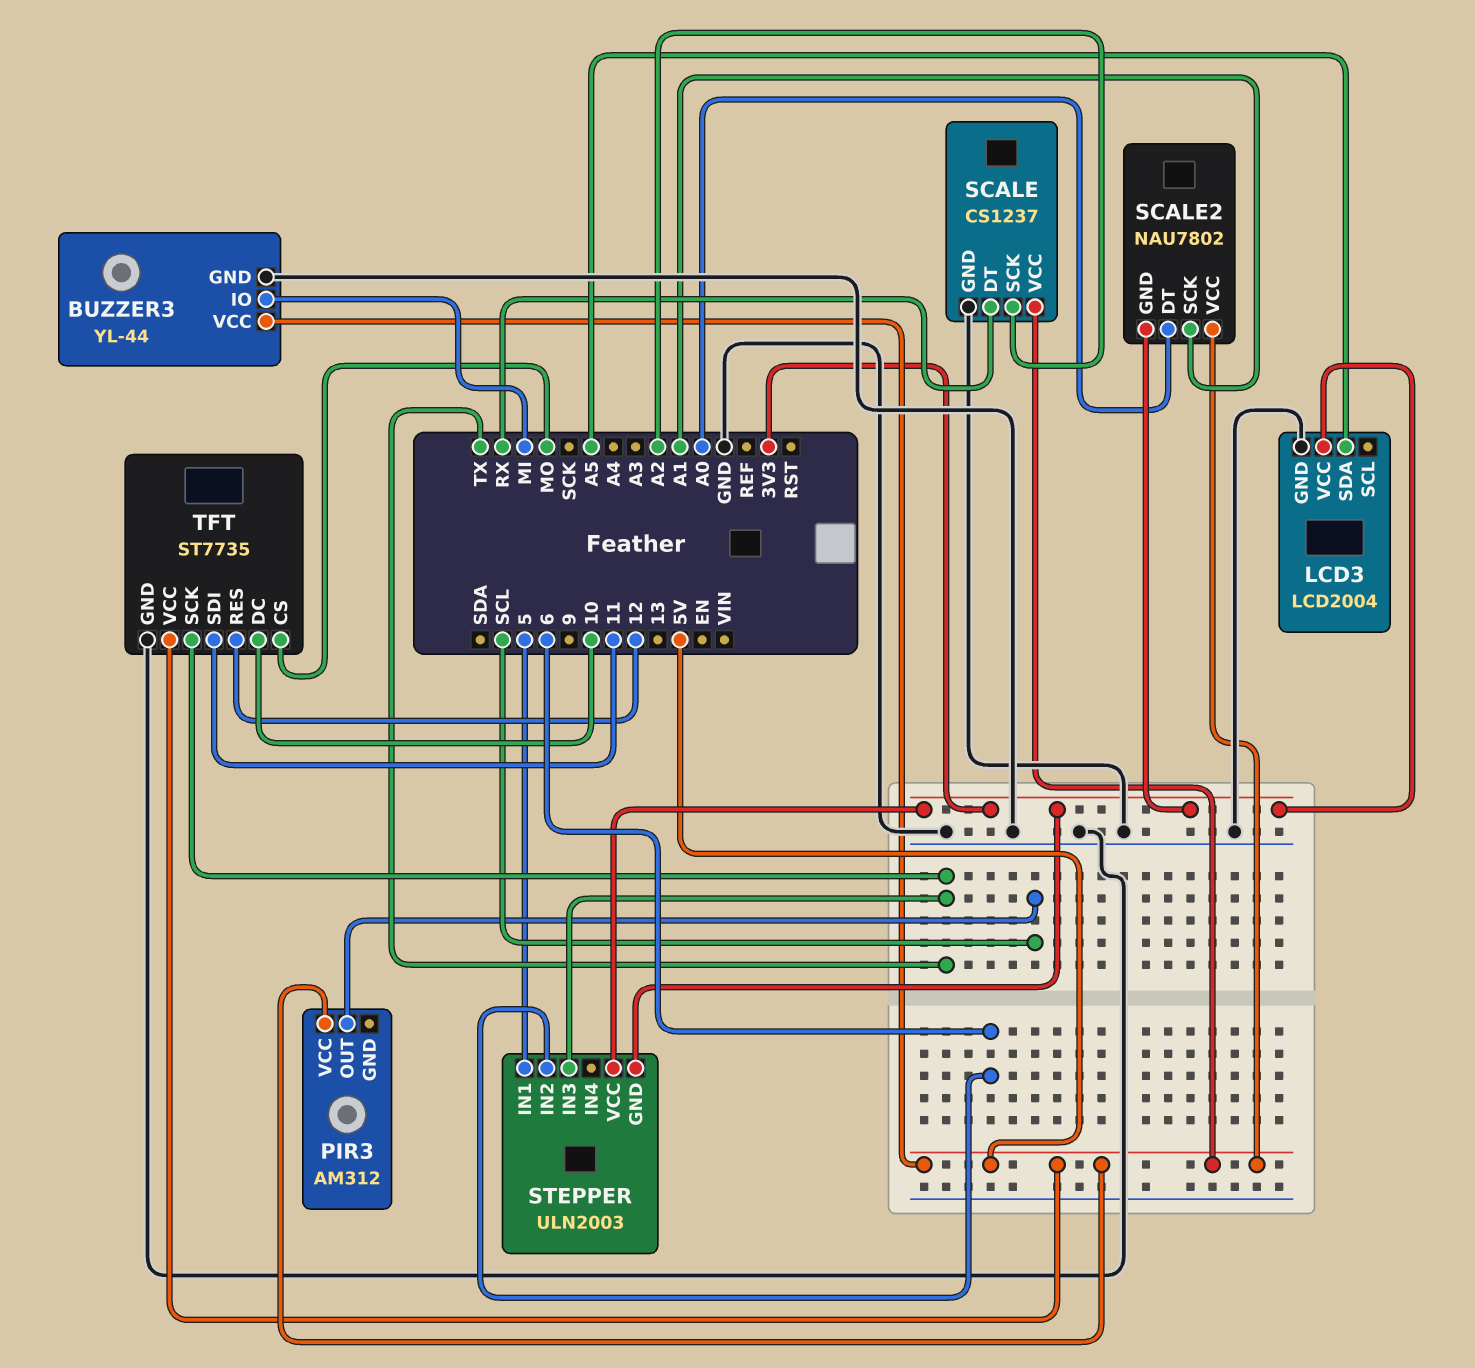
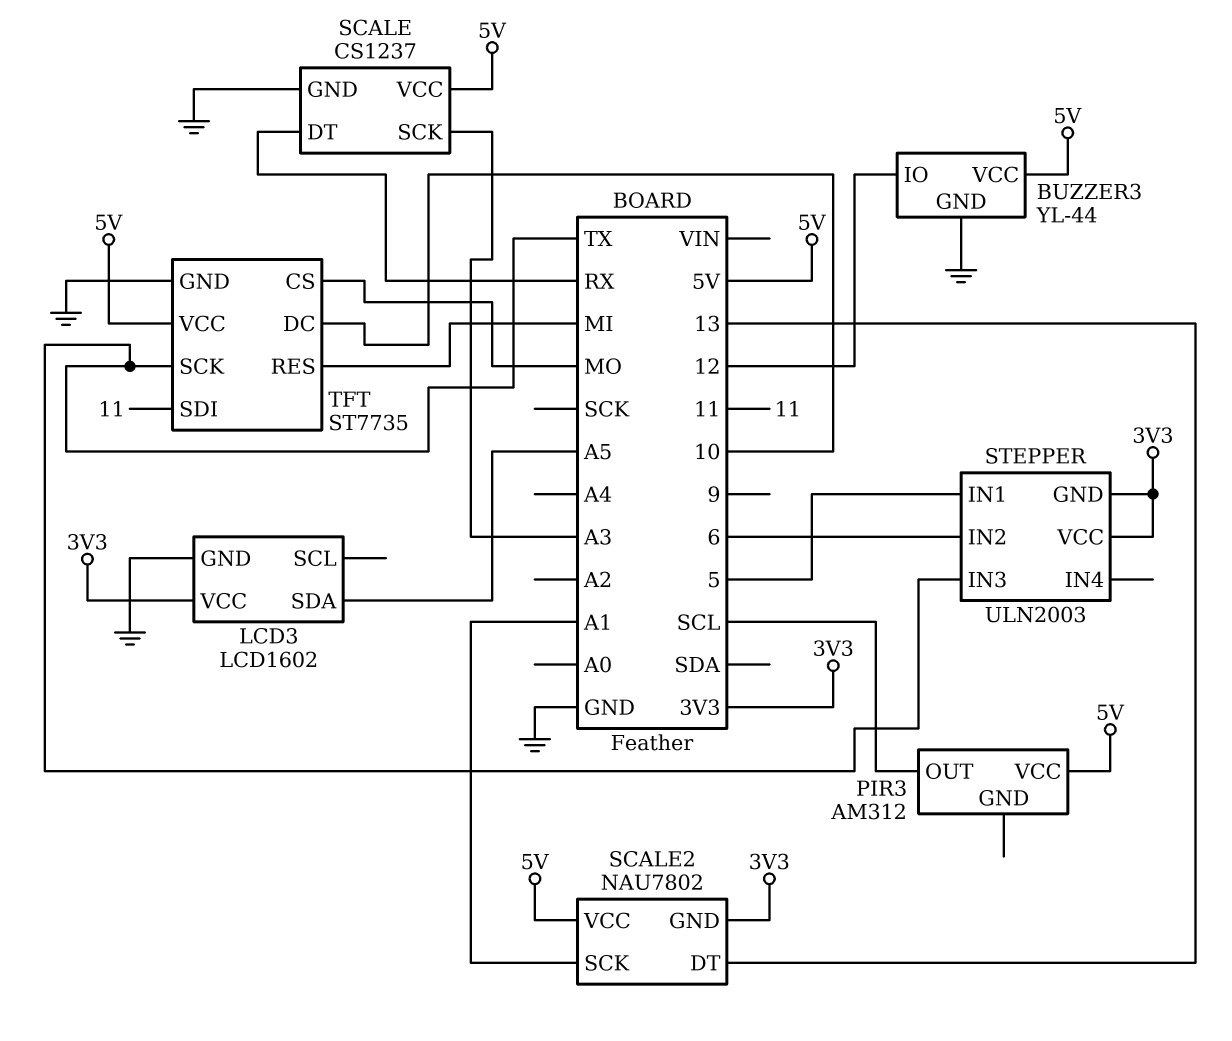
BUZZER3 pin IO: MI -> 12
LCD3: LCD2004 -> LCD1602
SCALE pin SCK: A2 -> A3
SCALE2 pin DT: A0 -> 13
TFT pin RES: 12 -> MI

